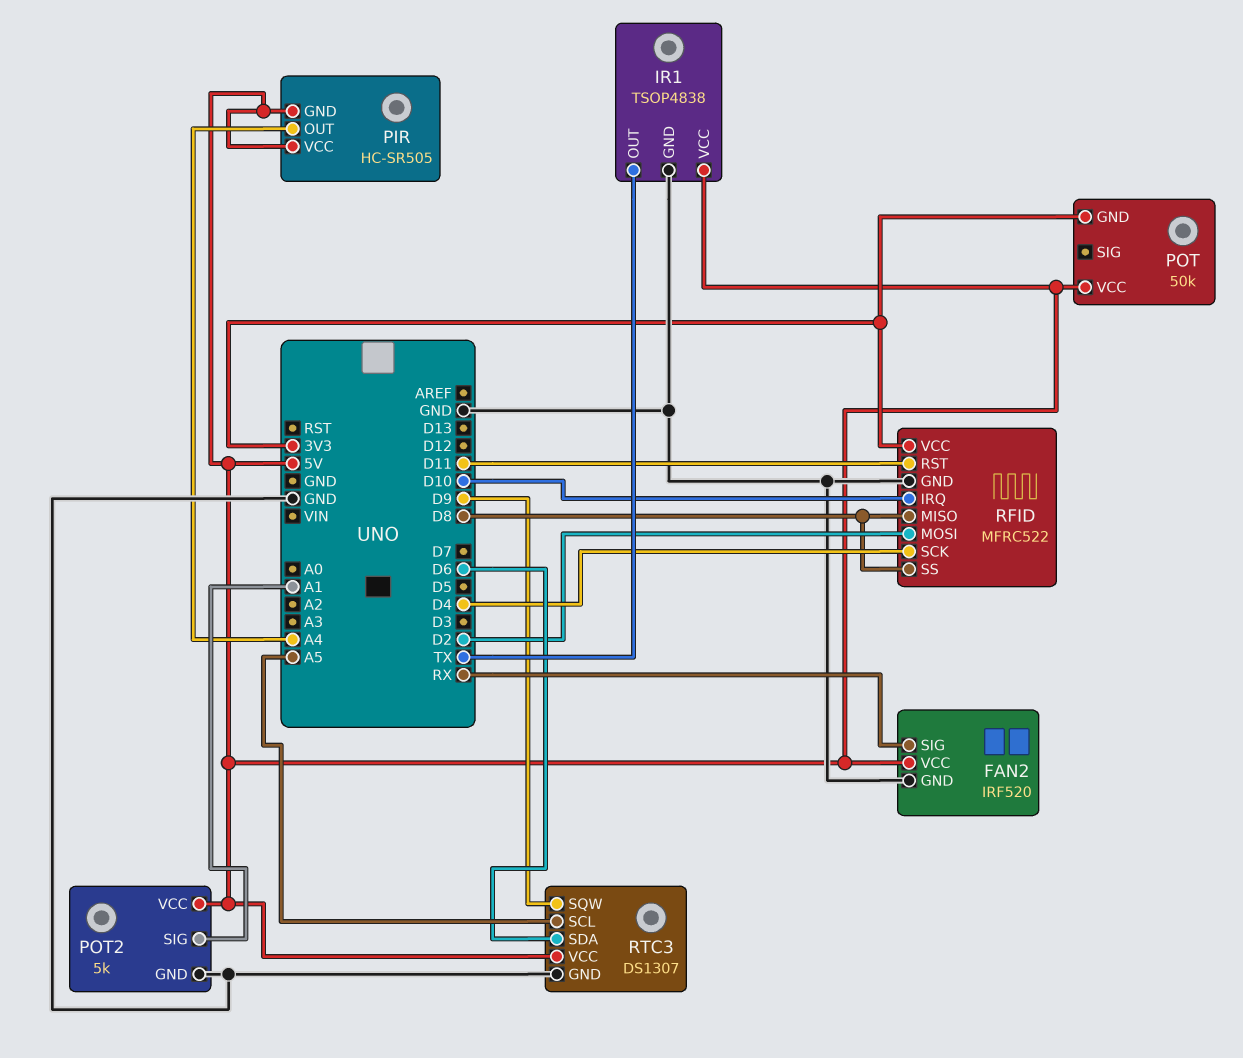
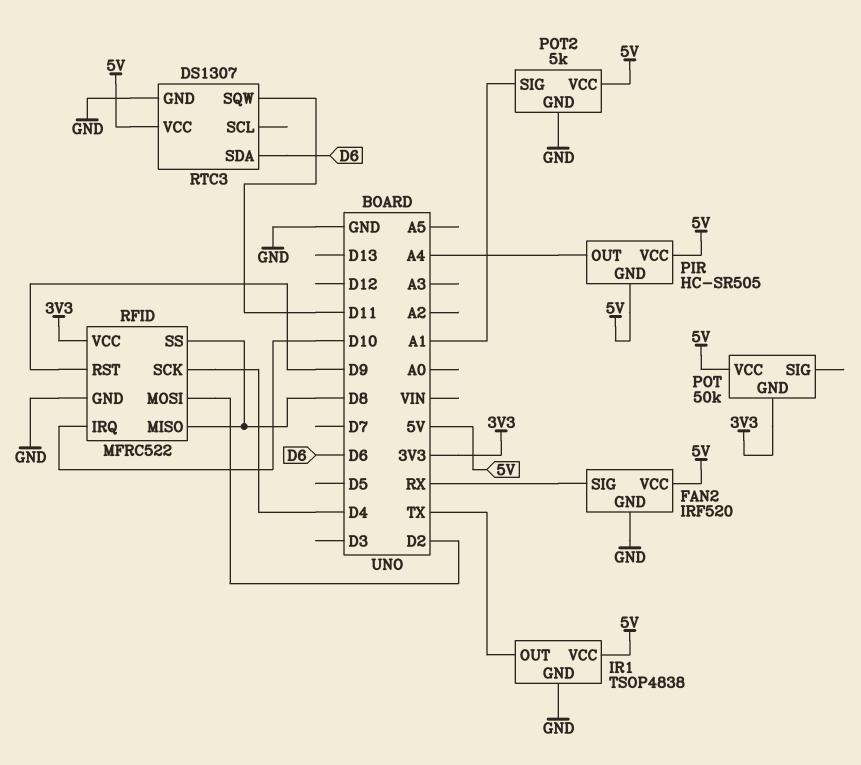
RFID pin RST: D11 -> D9
RTC3 pin SCL: A5 -> none
RTC3 pin SQW: D9 -> D11

